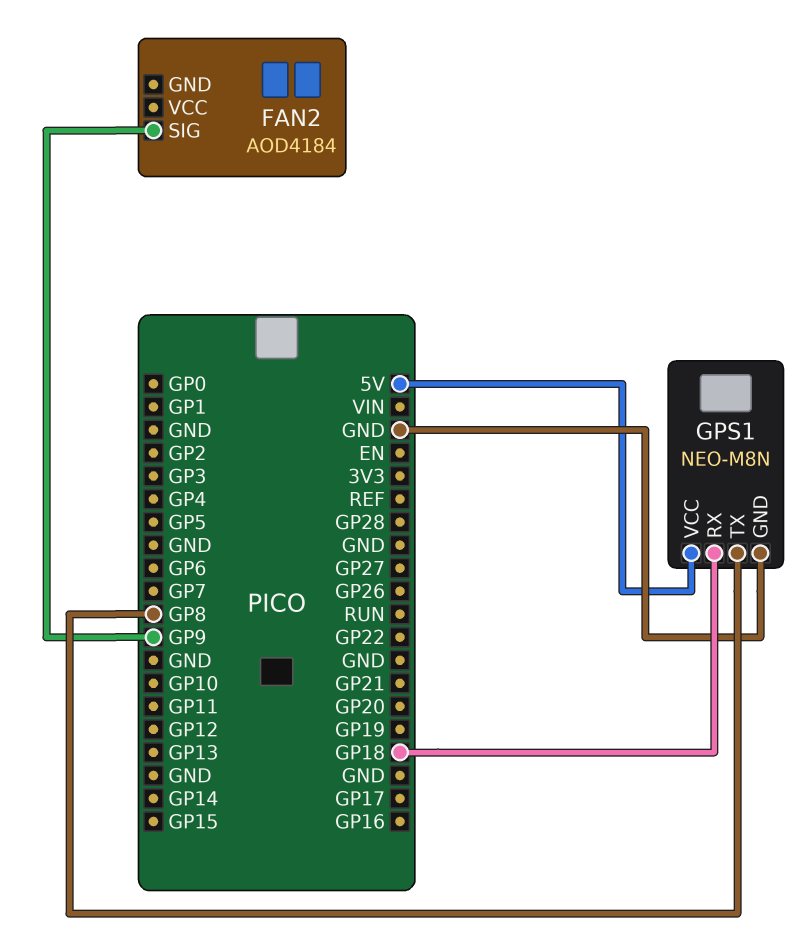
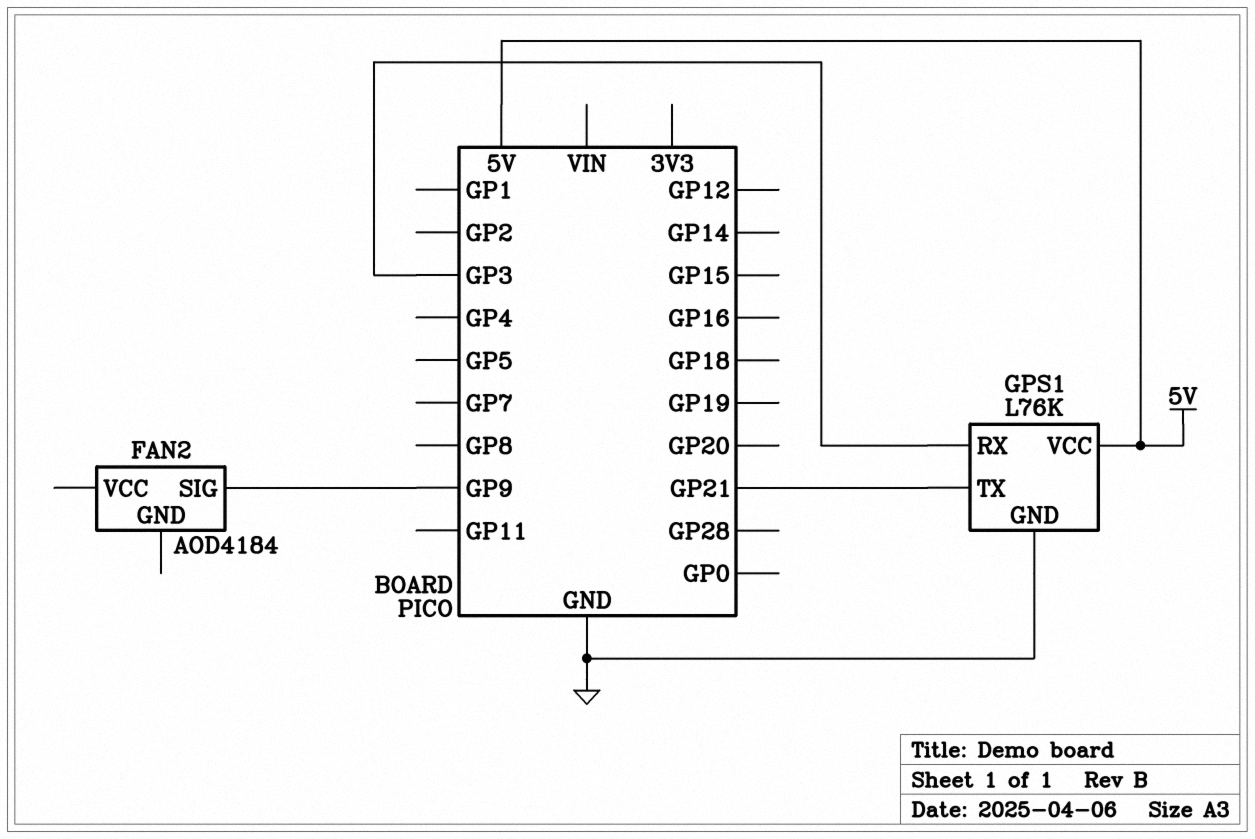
GPS1: NEO-M8N -> L76K
GPS1 pin RX: GP18 -> GP3
GPS1 pin TX: GP8 -> GP21

